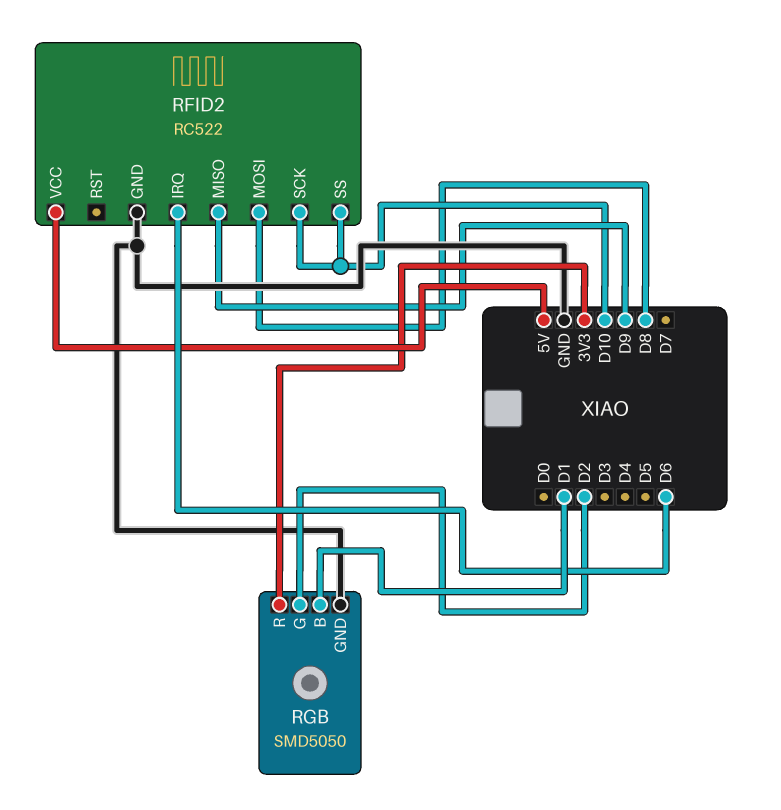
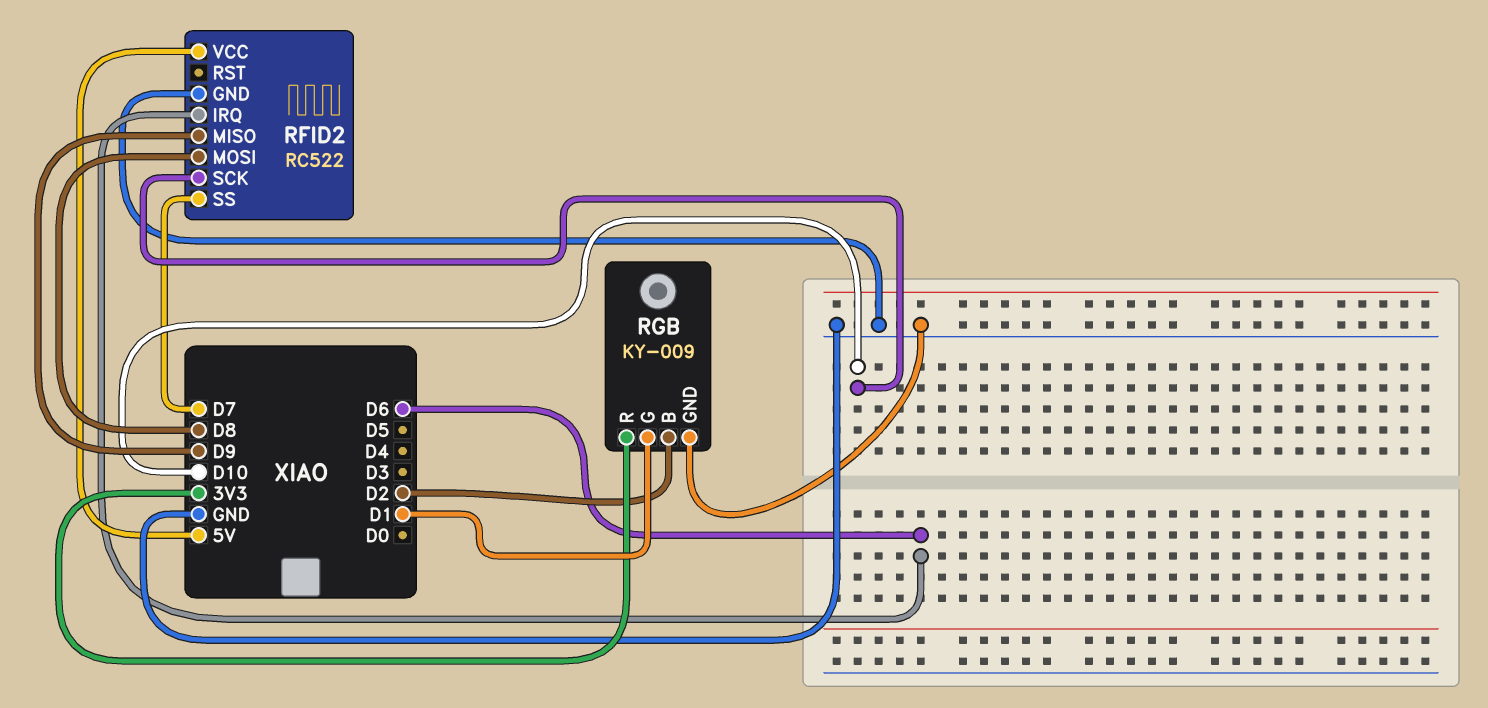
RFID2 pin SS: D10 -> D7
RGB: SMD5050 -> KY-009
RGB pin B: D1 -> D2
RGB pin G: D2 -> D1

